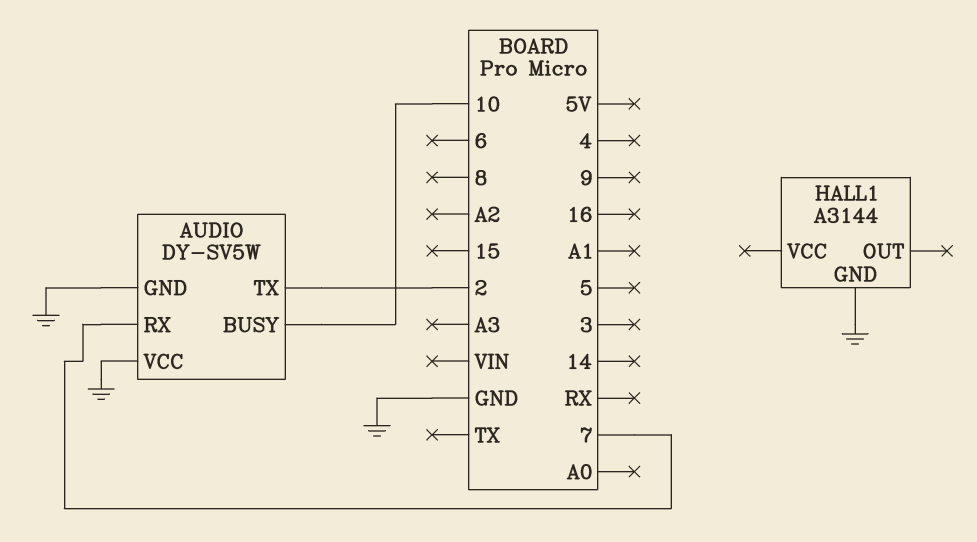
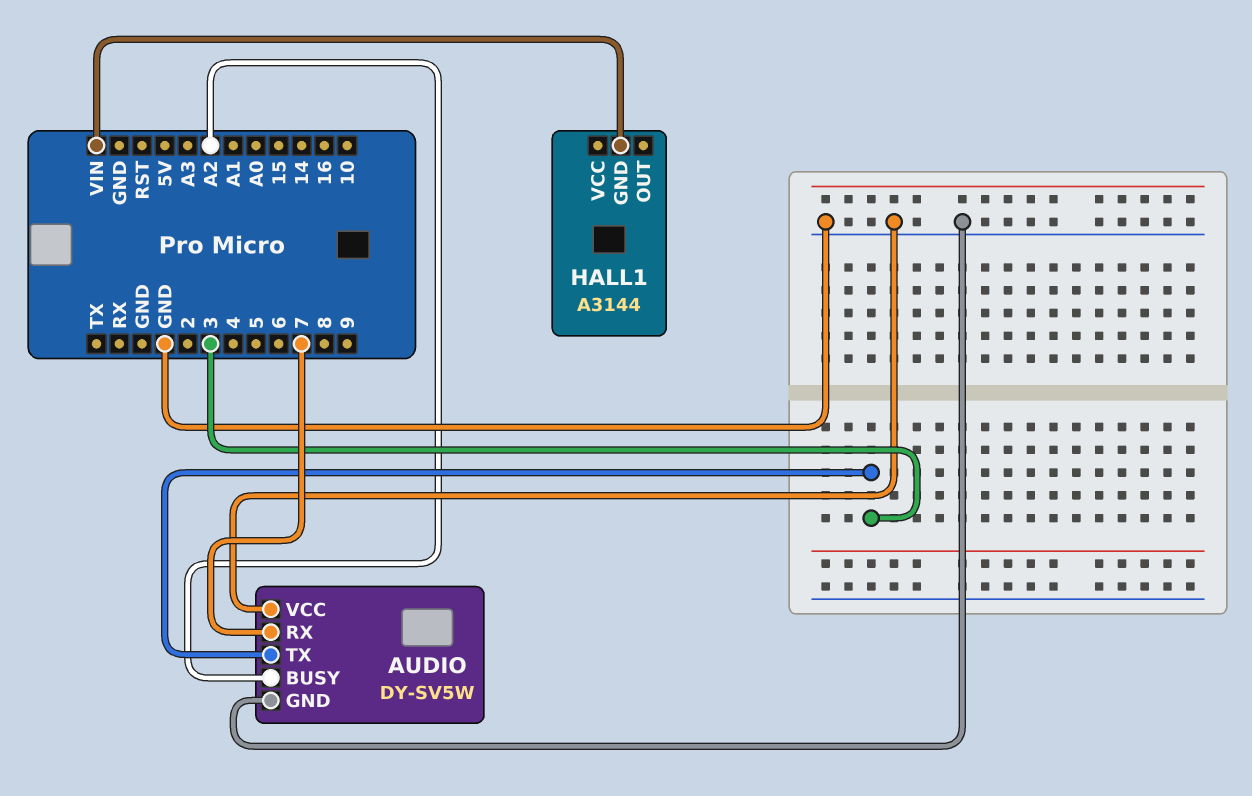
AUDIO pin BUSY: 10 -> A2
AUDIO pin TX: 2 -> 3
HALL1 pin GND: GND -> VIN

